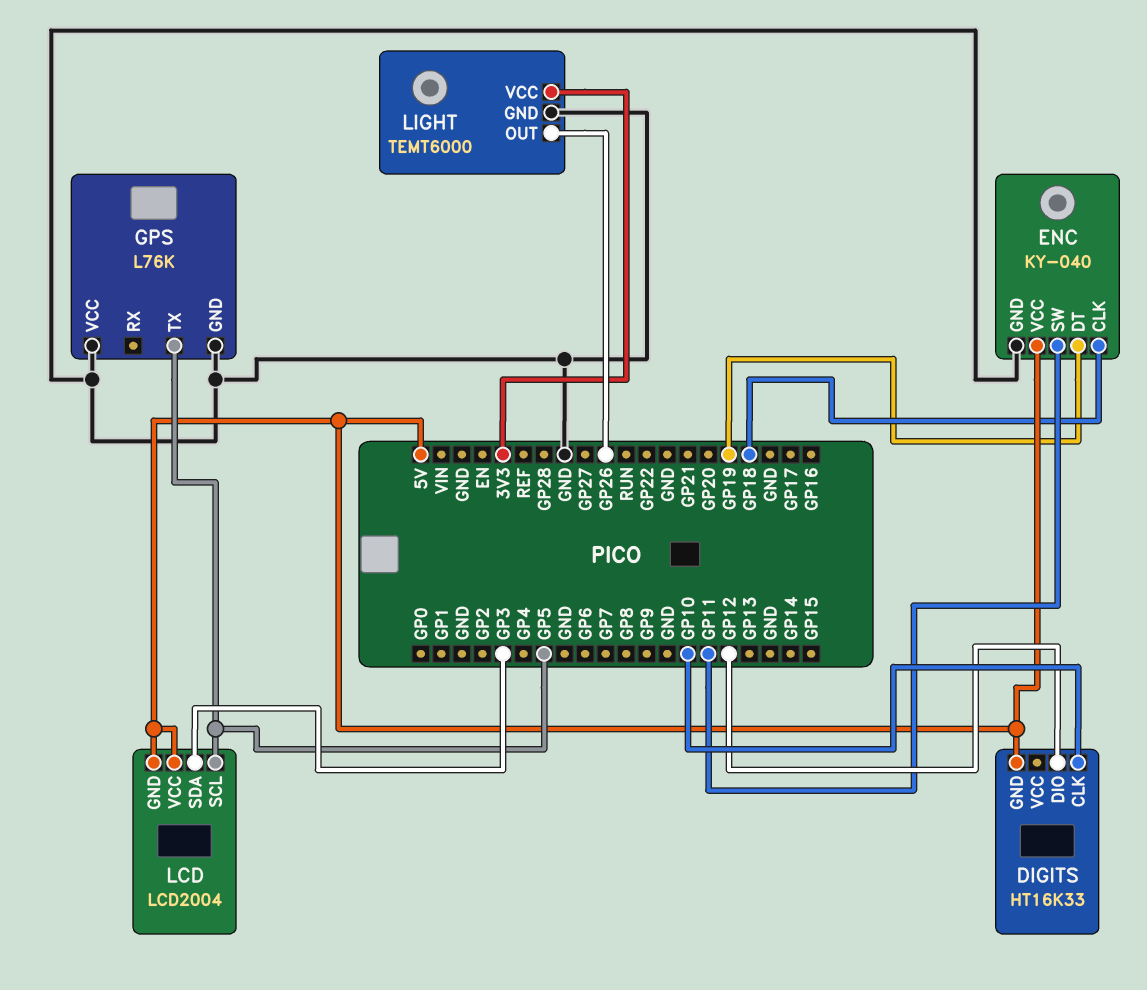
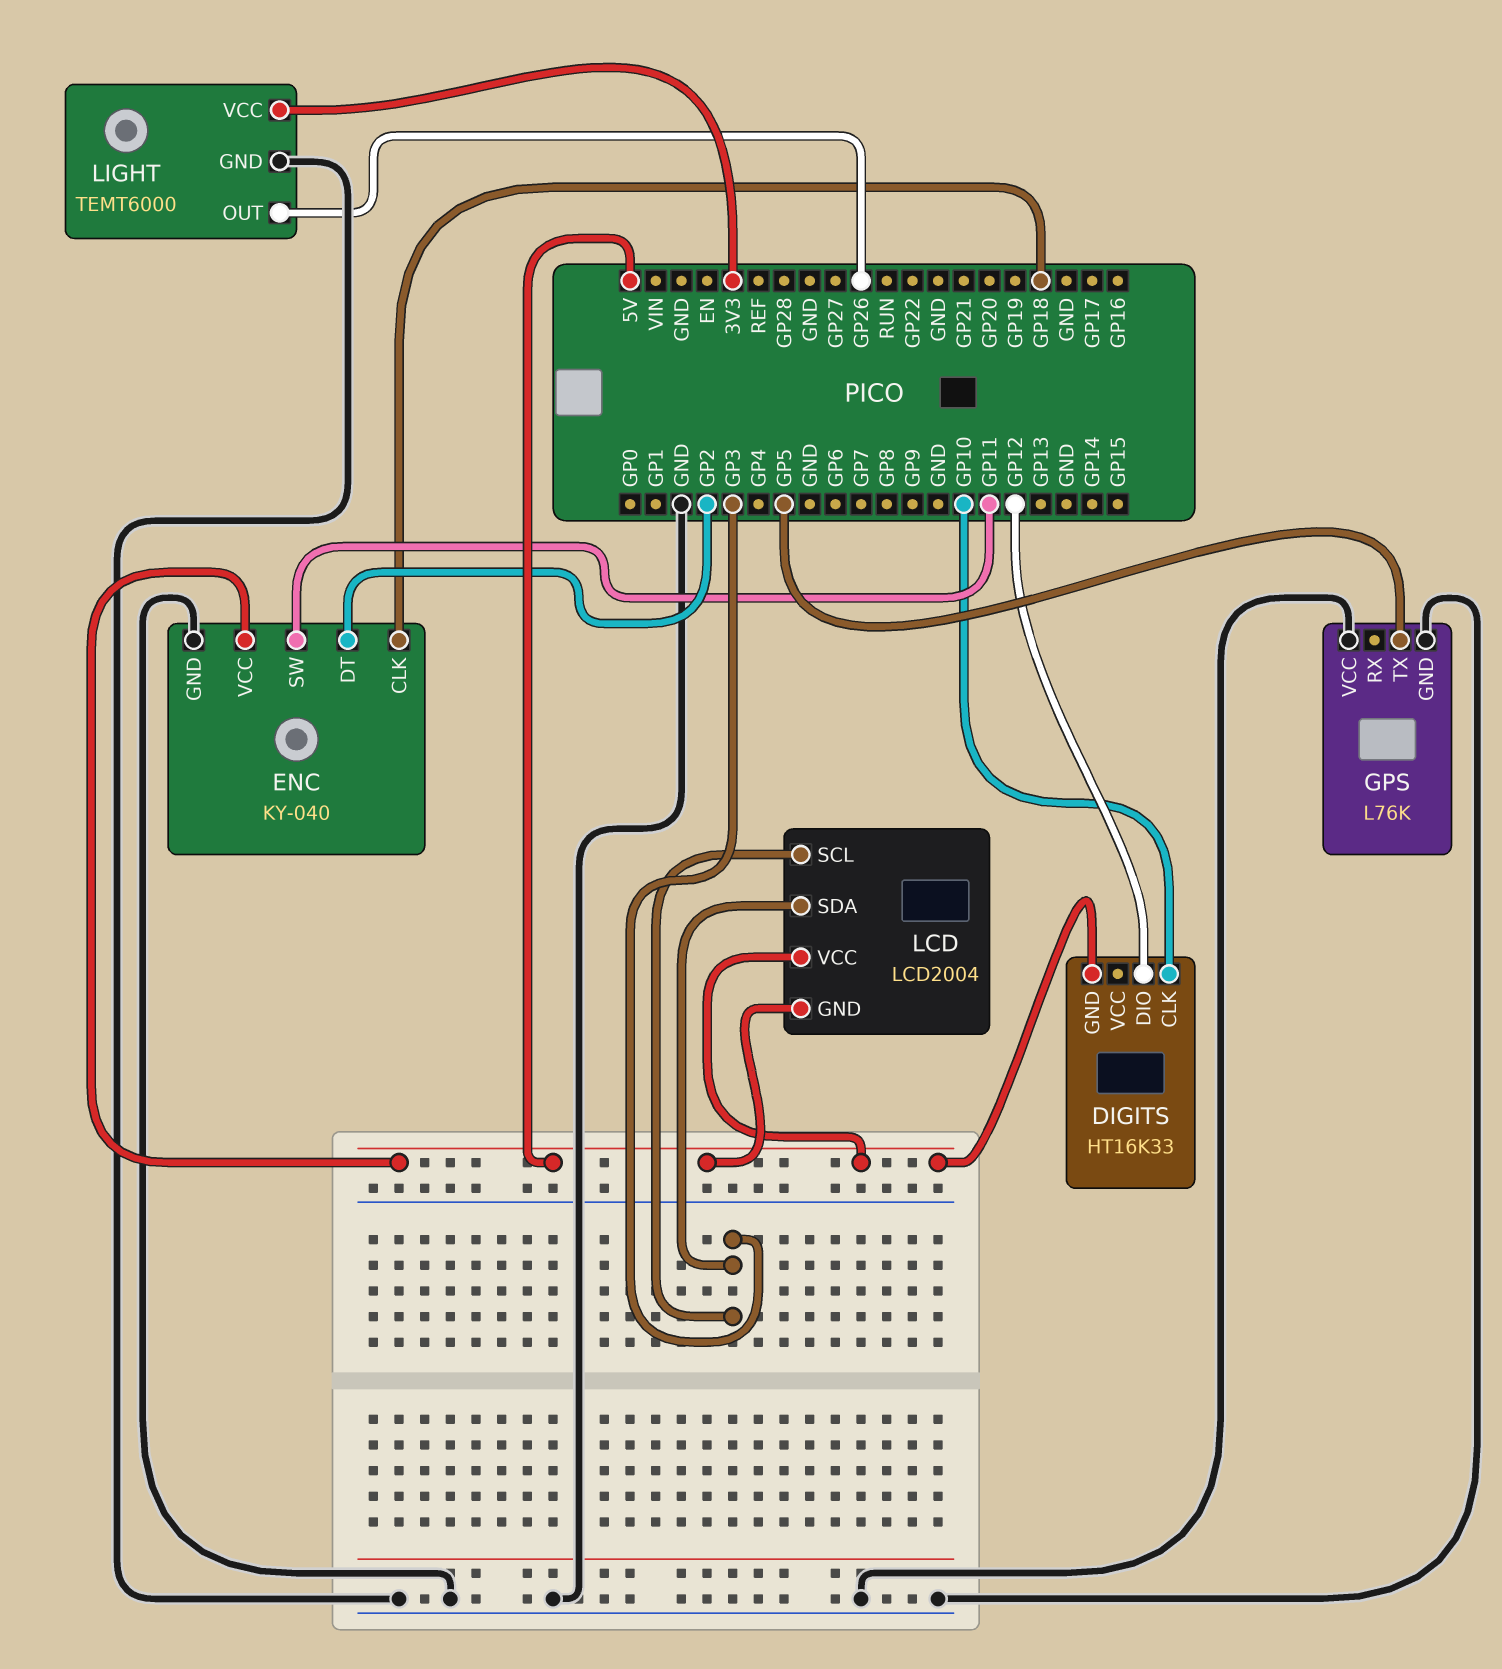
ENC pin DT: GP19 -> GP2
LCD pin SCL: GP5 -> GP3

